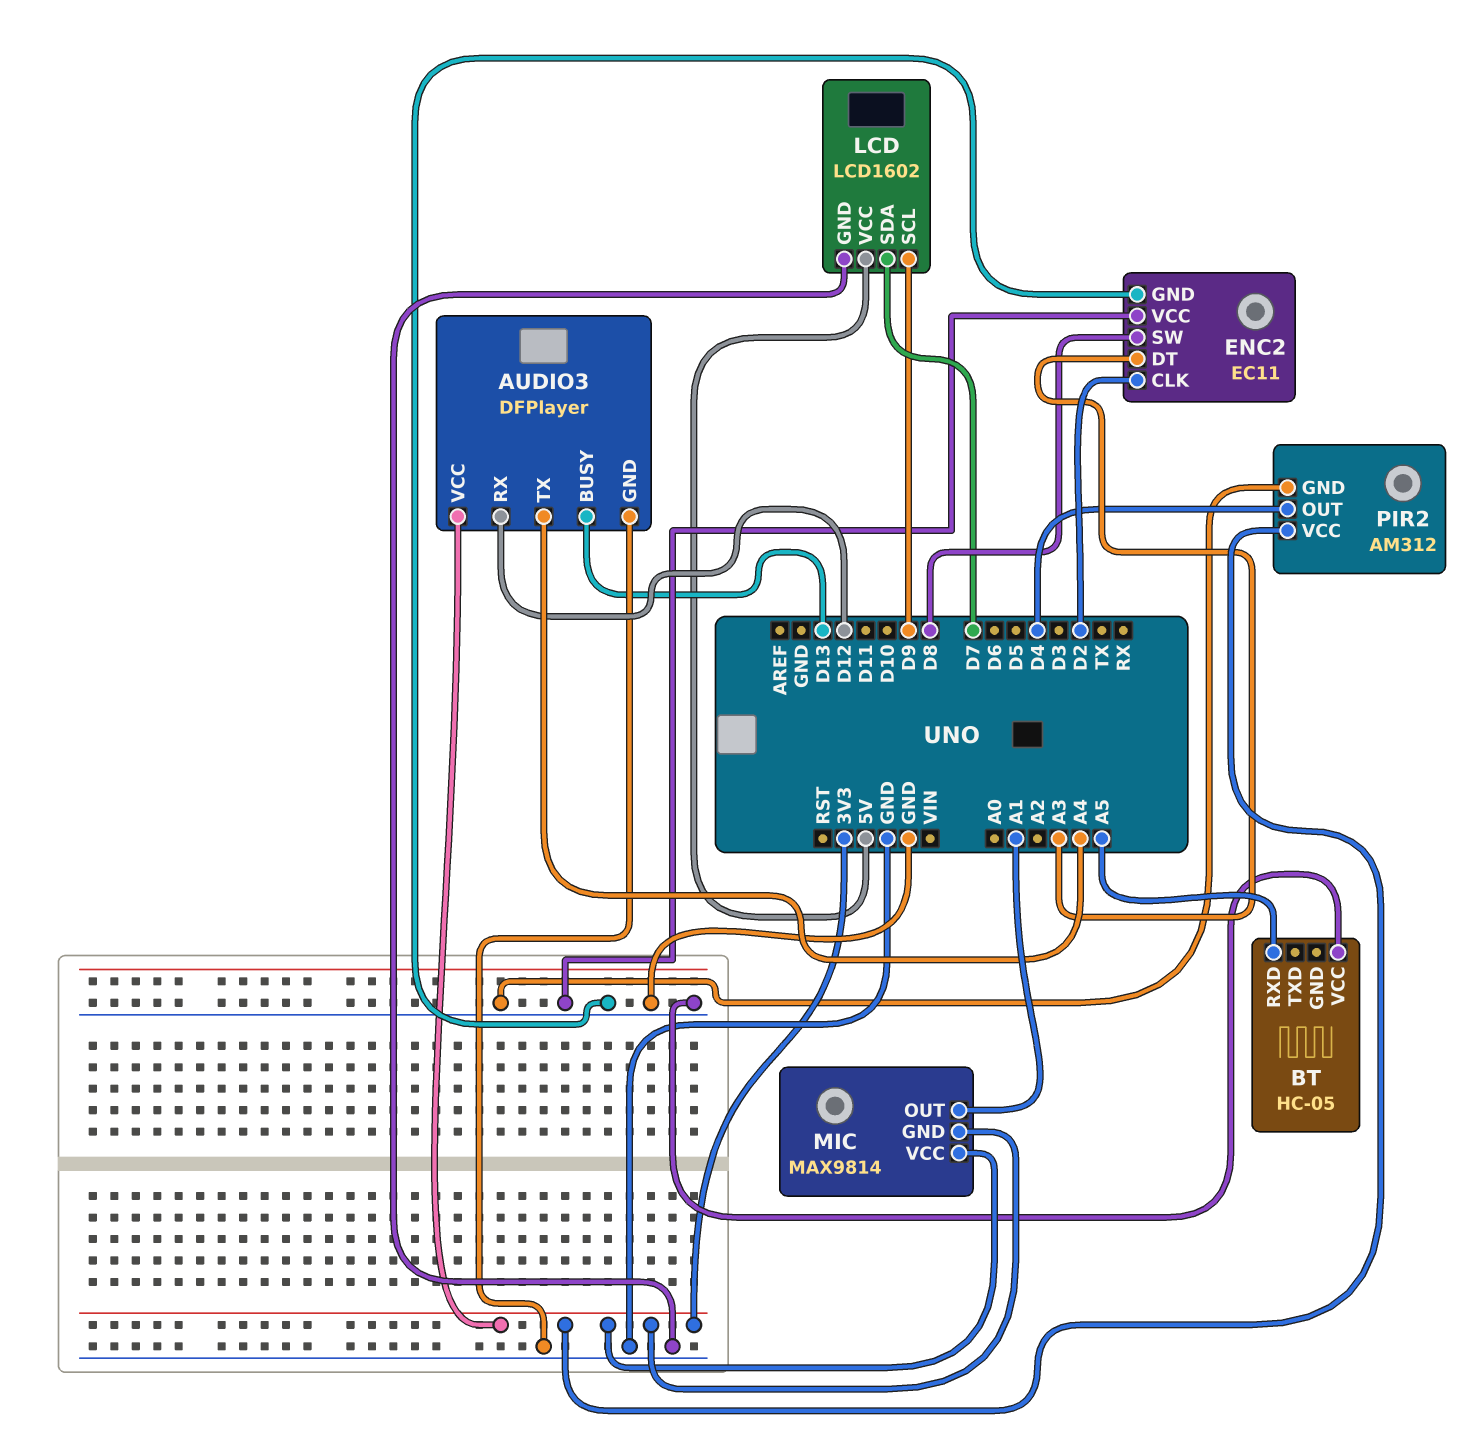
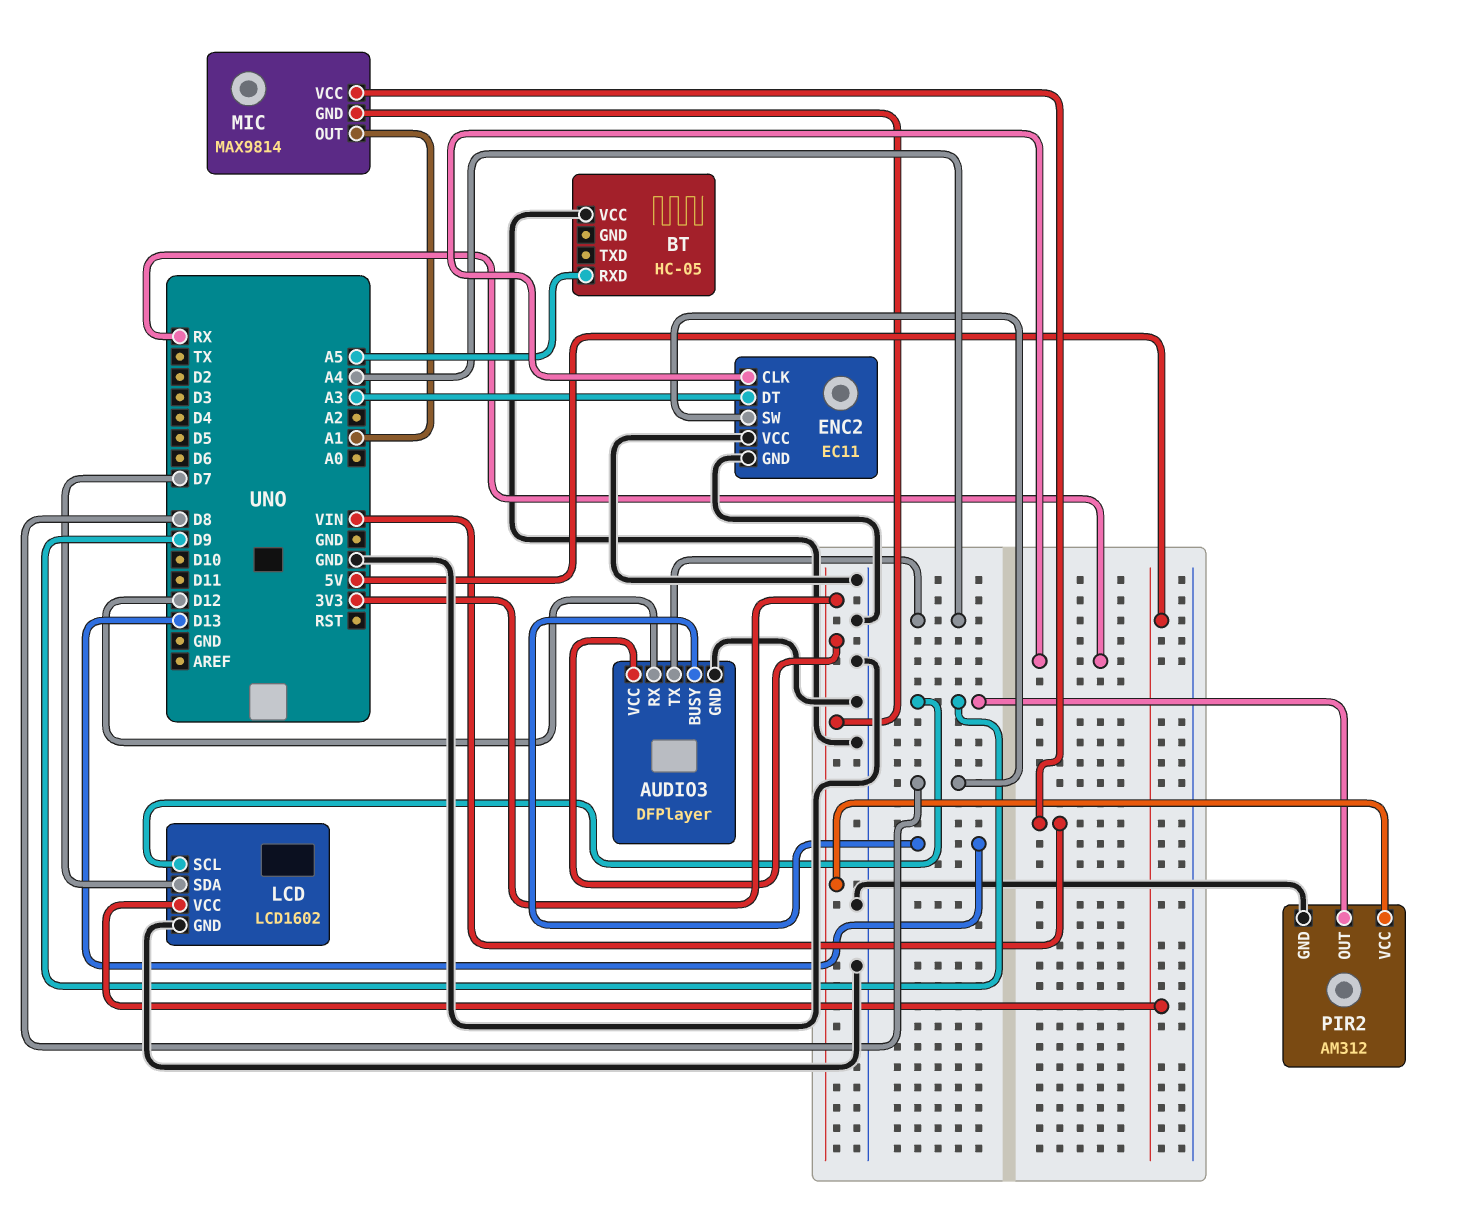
ENC2 pin CLK: D2 -> RX
MIC pin VCC: 3V3 -> VIN
PIR2 pin OUT: D4 -> D9

